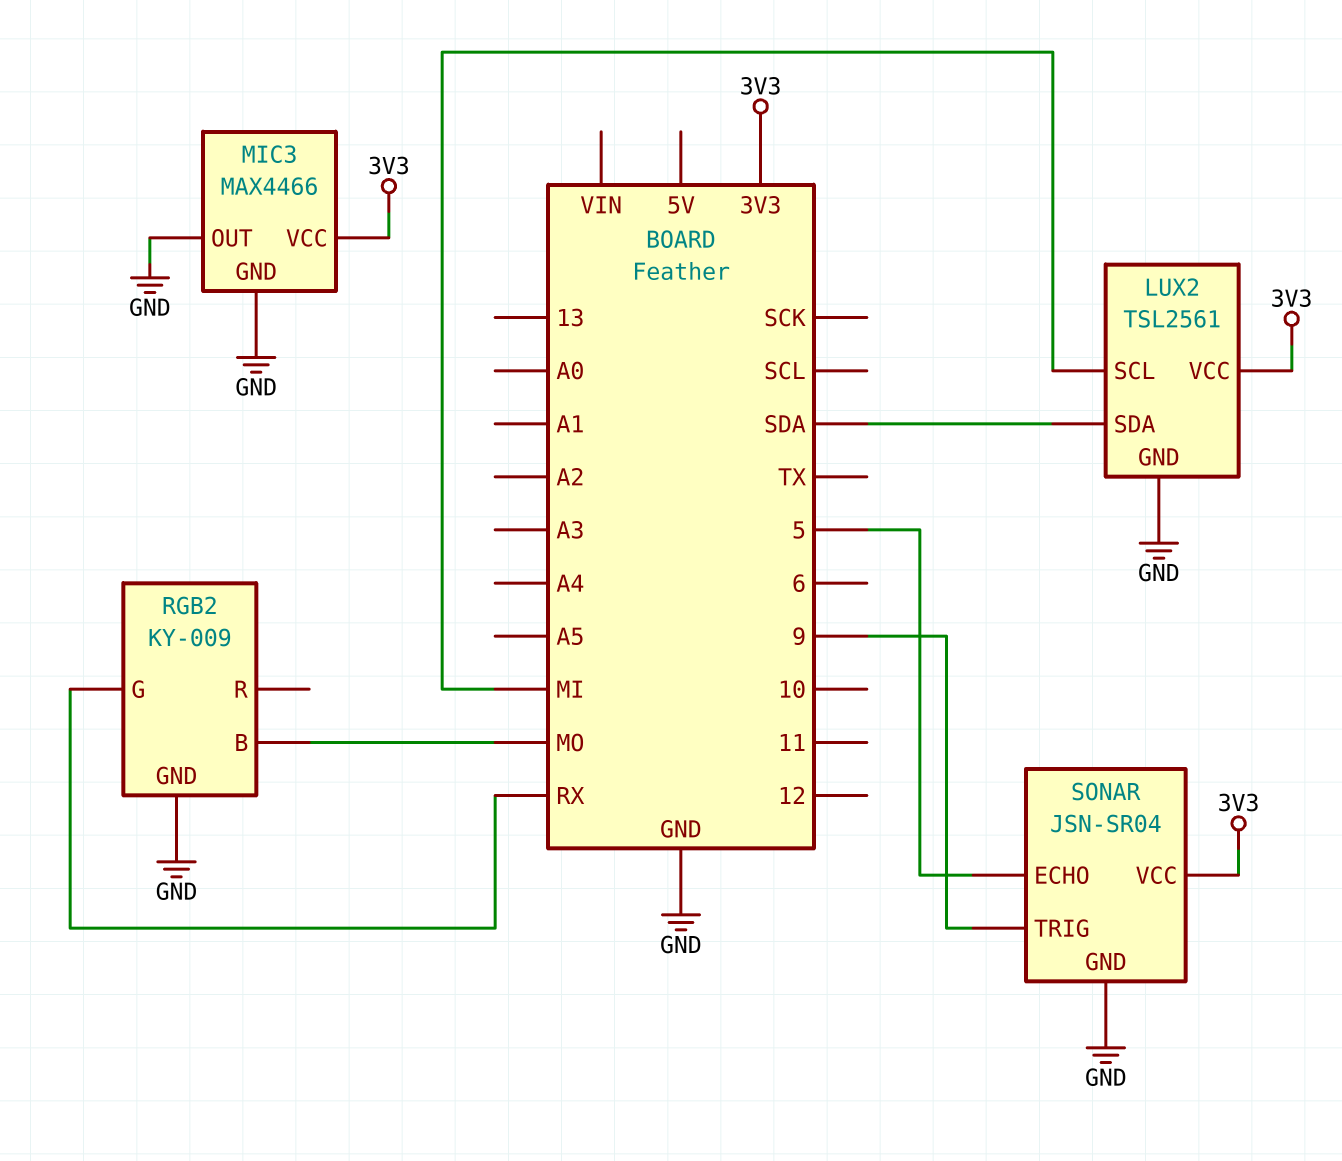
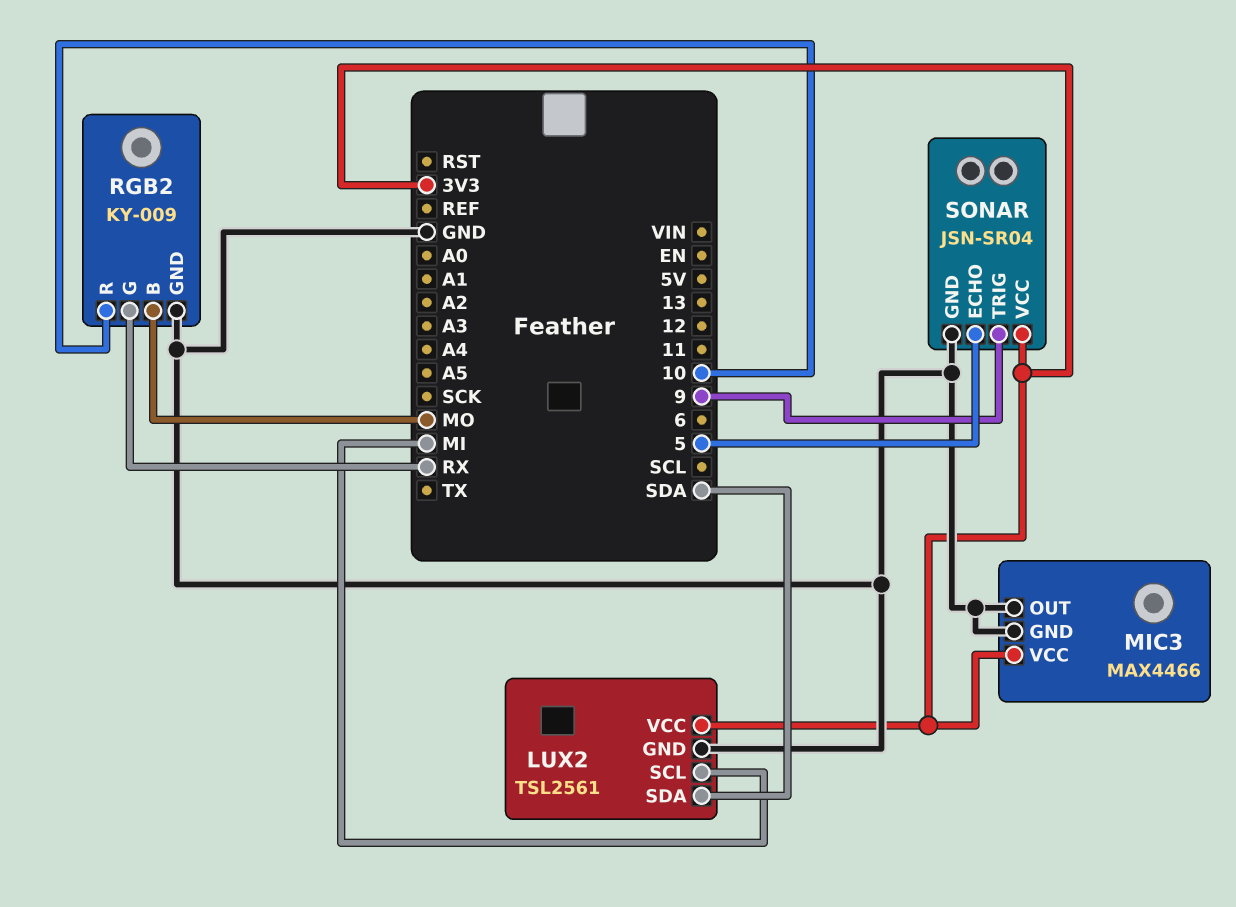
RGB2 pin R: none -> 10

